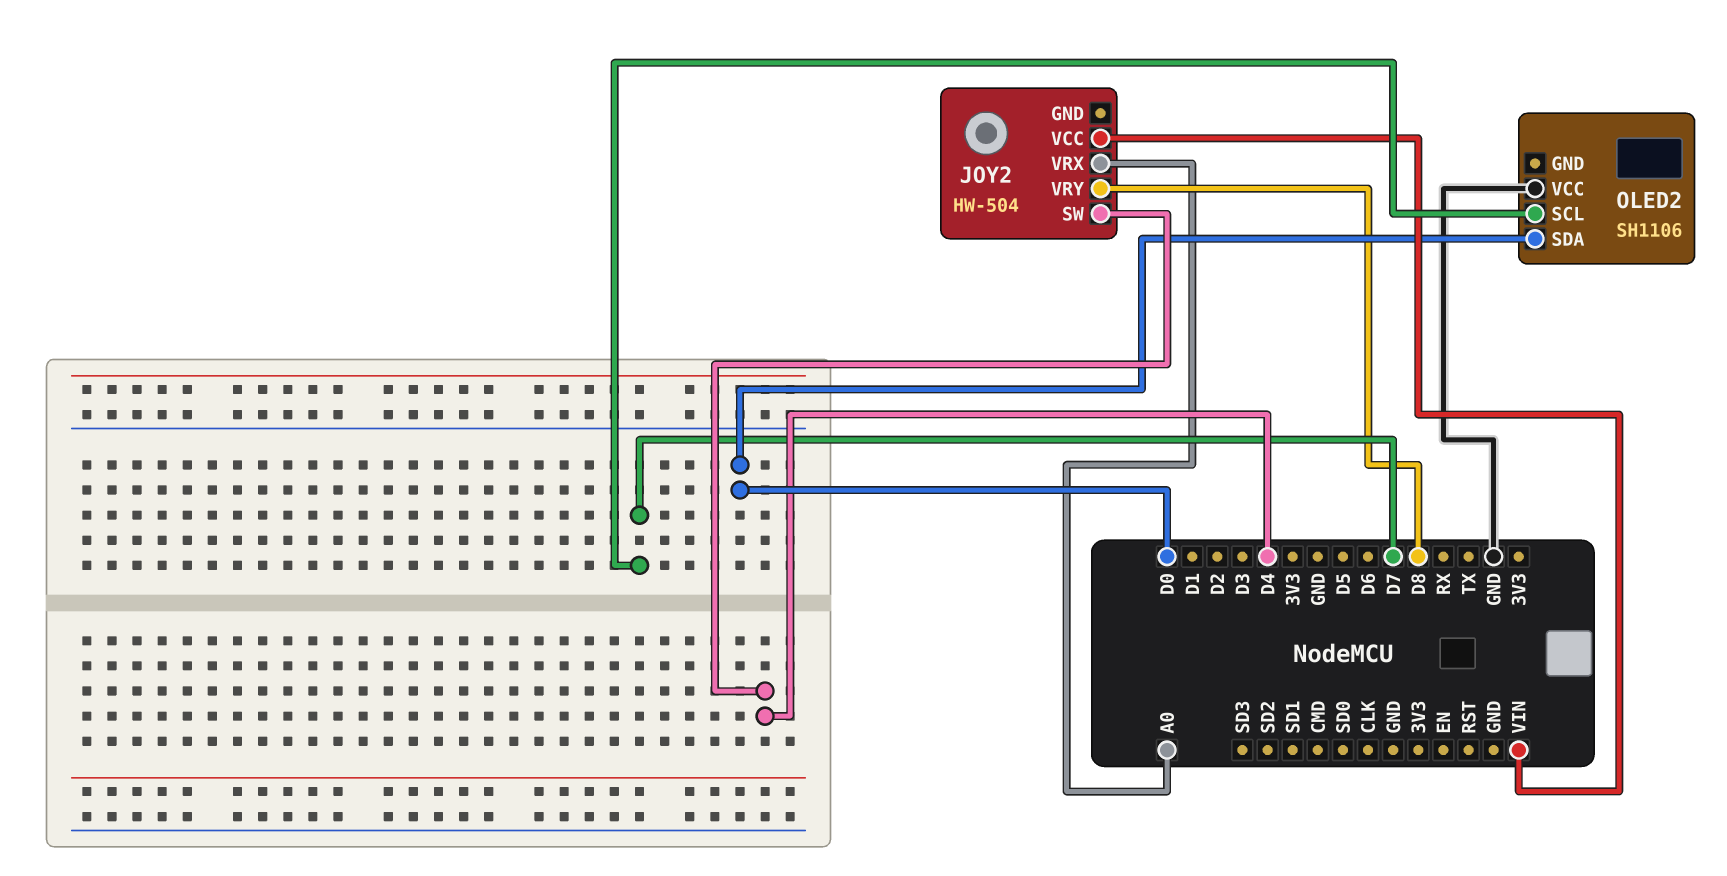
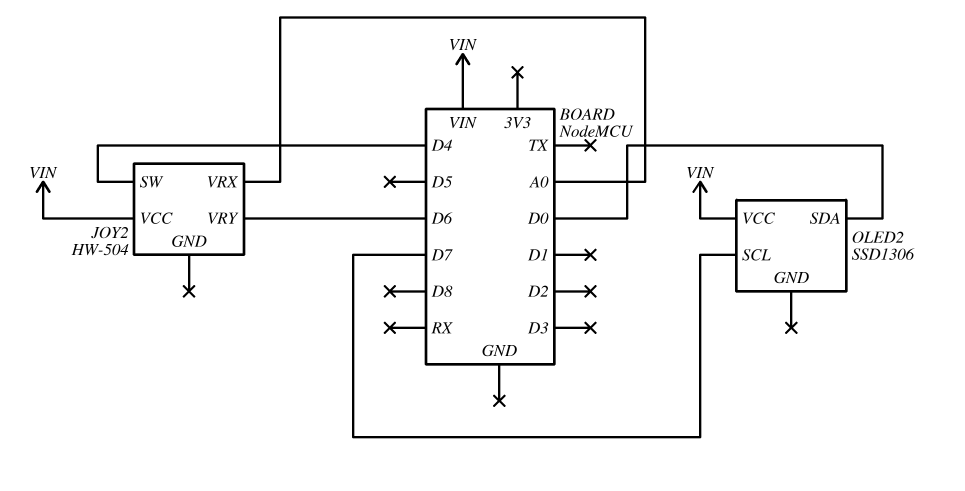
JOY2 pin VRY: D8 -> D6
OLED2: SH1106 -> SSD1306
OLED2 pin VCC: GND -> VIN

